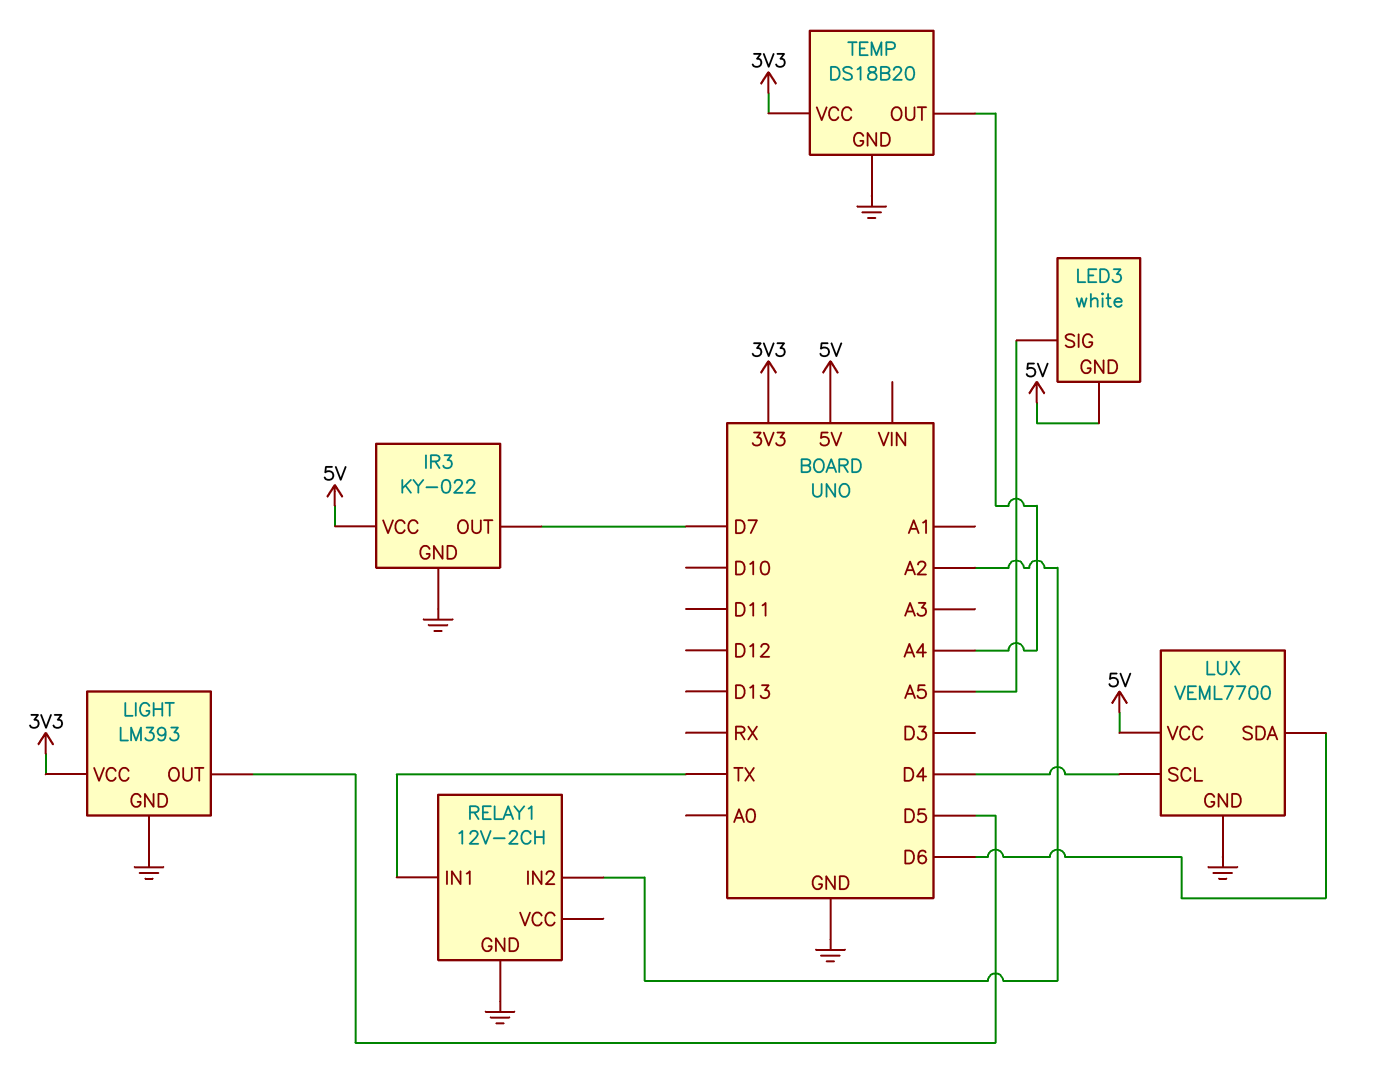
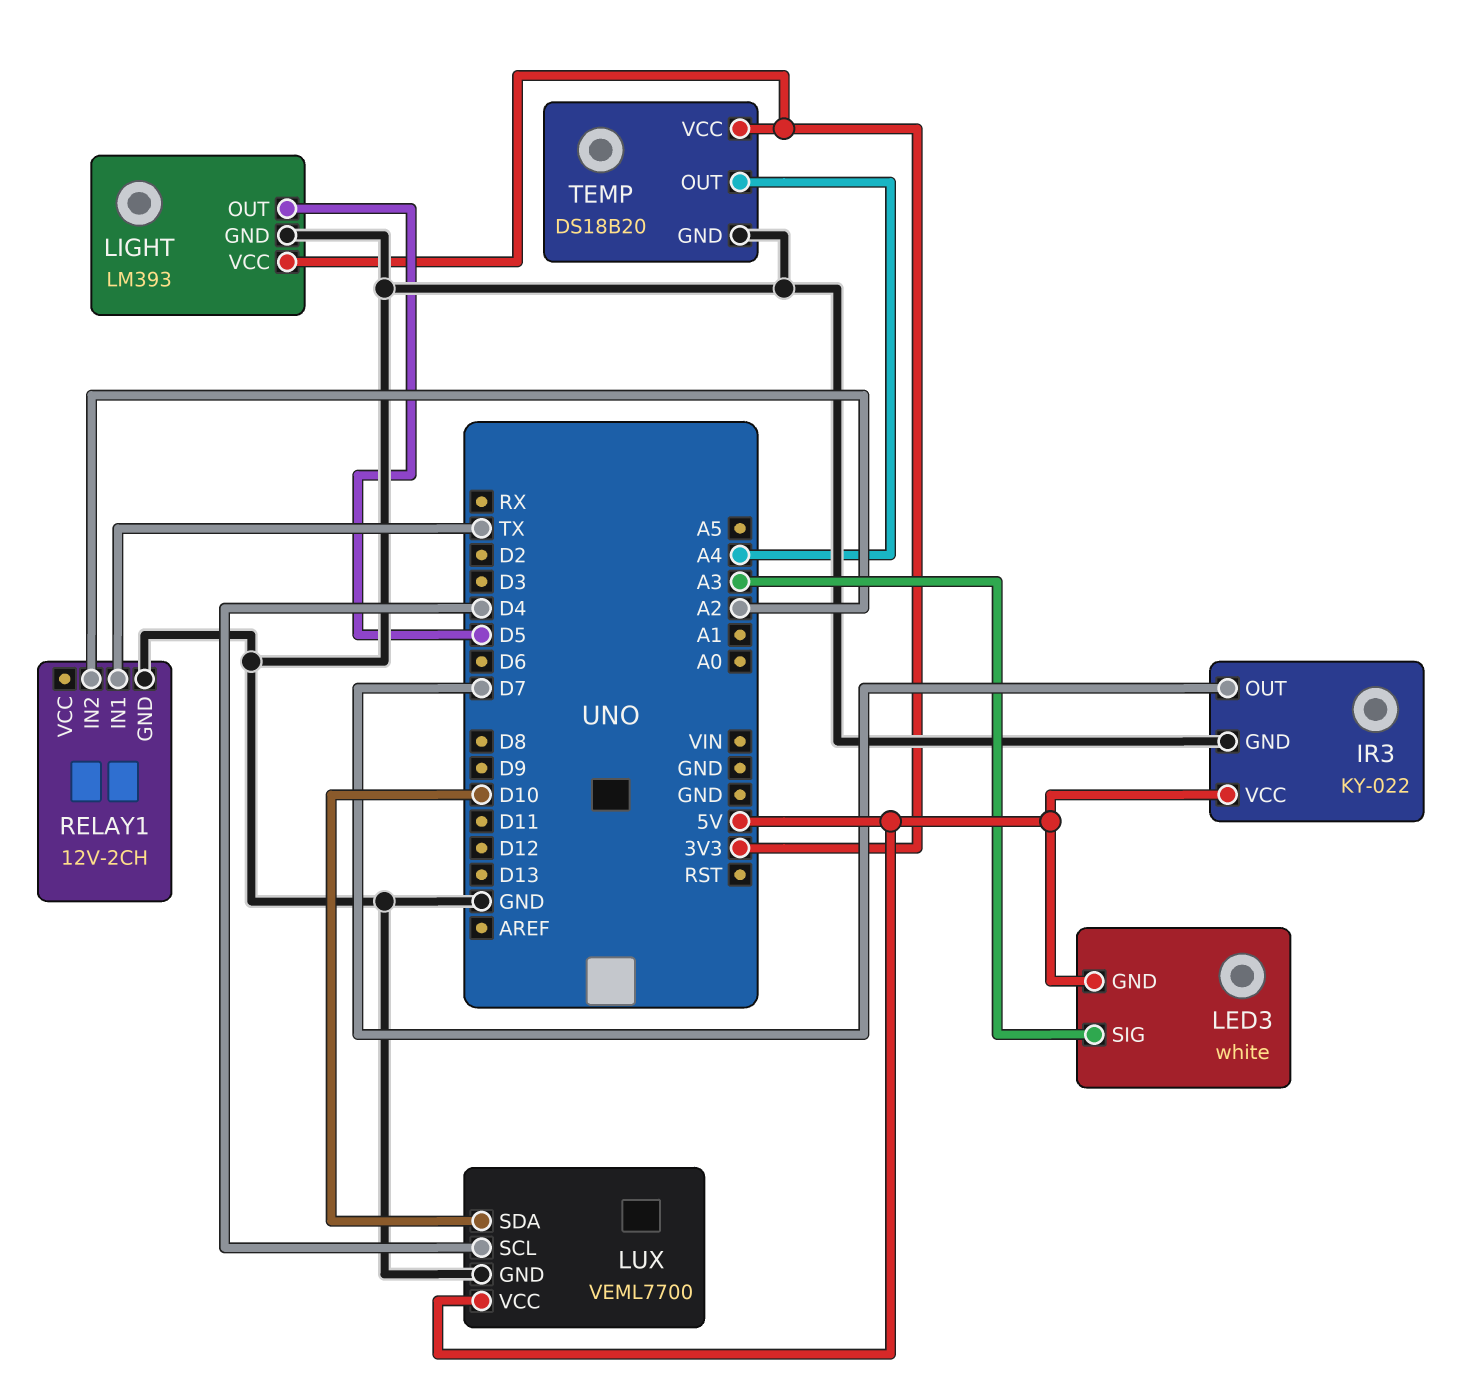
LED3 pin SIG: A5 -> A3
LUX pin SDA: D6 -> D10

